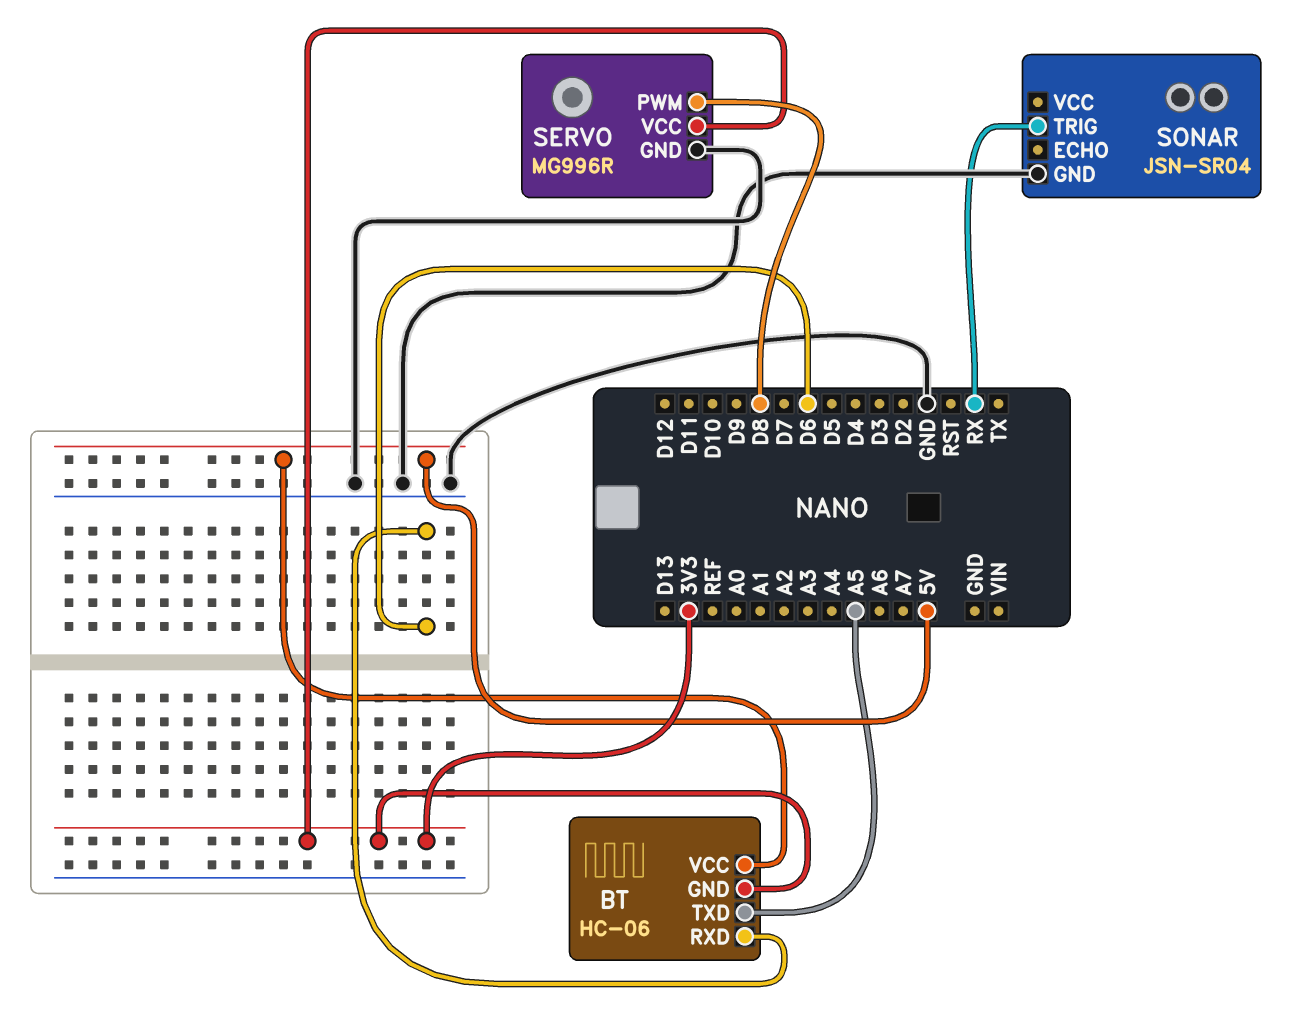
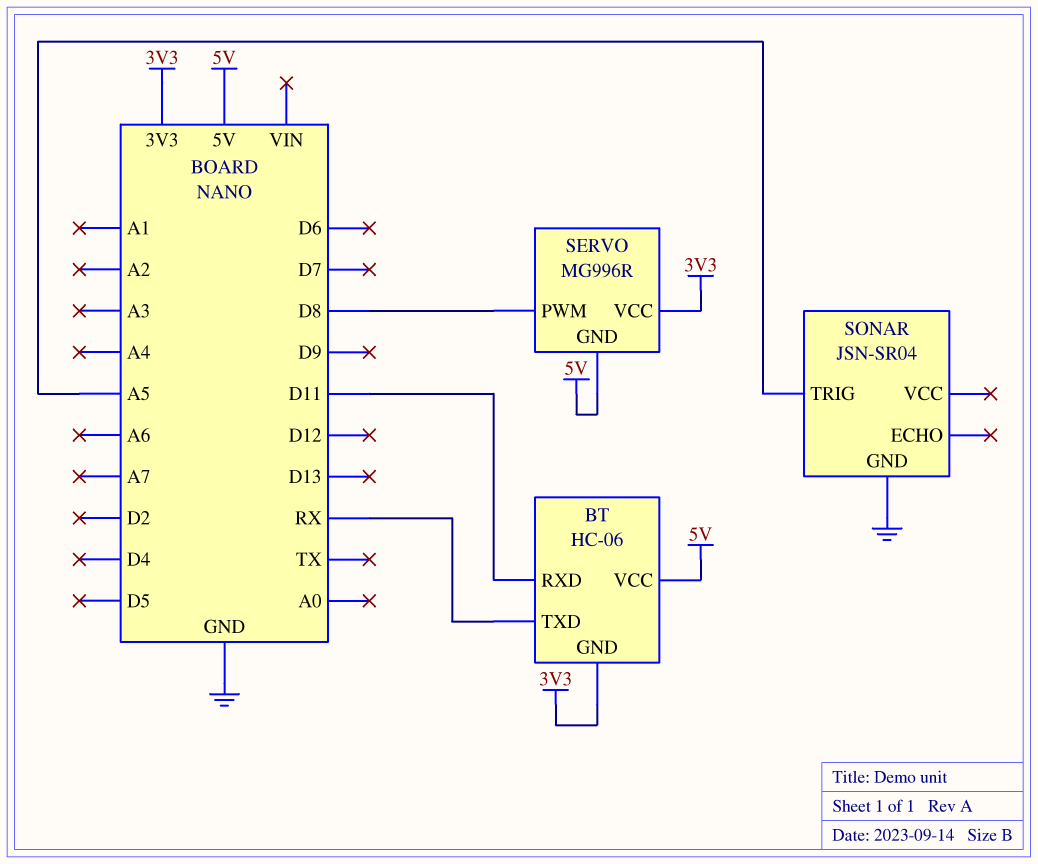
BT pin RXD: D6 -> D11
BT pin TXD: A5 -> RX
SERVO pin GND: GND -> 5V
SONAR pin TRIG: RX -> A5

